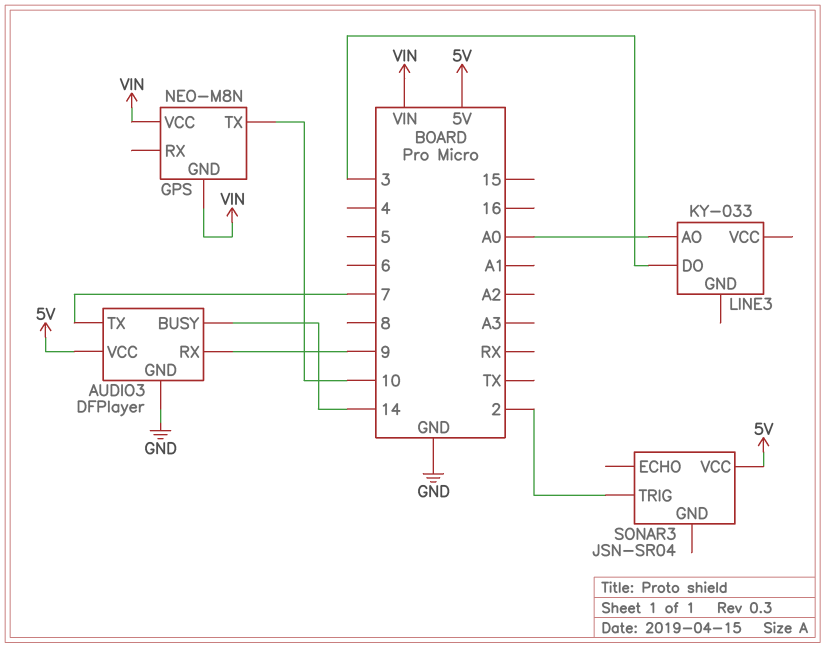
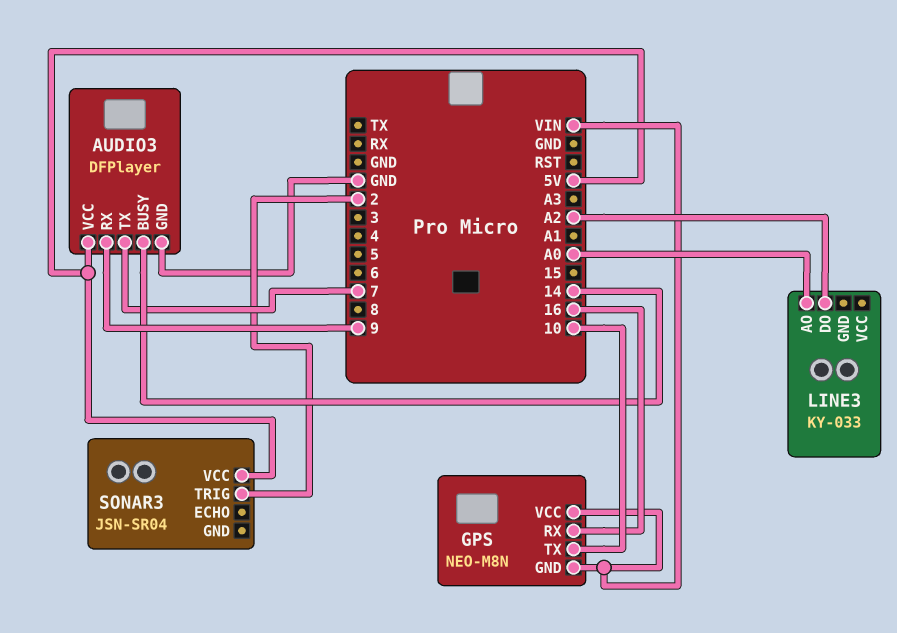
GPS pin RX: none -> 16
LINE3 pin DO: 3 -> A2

